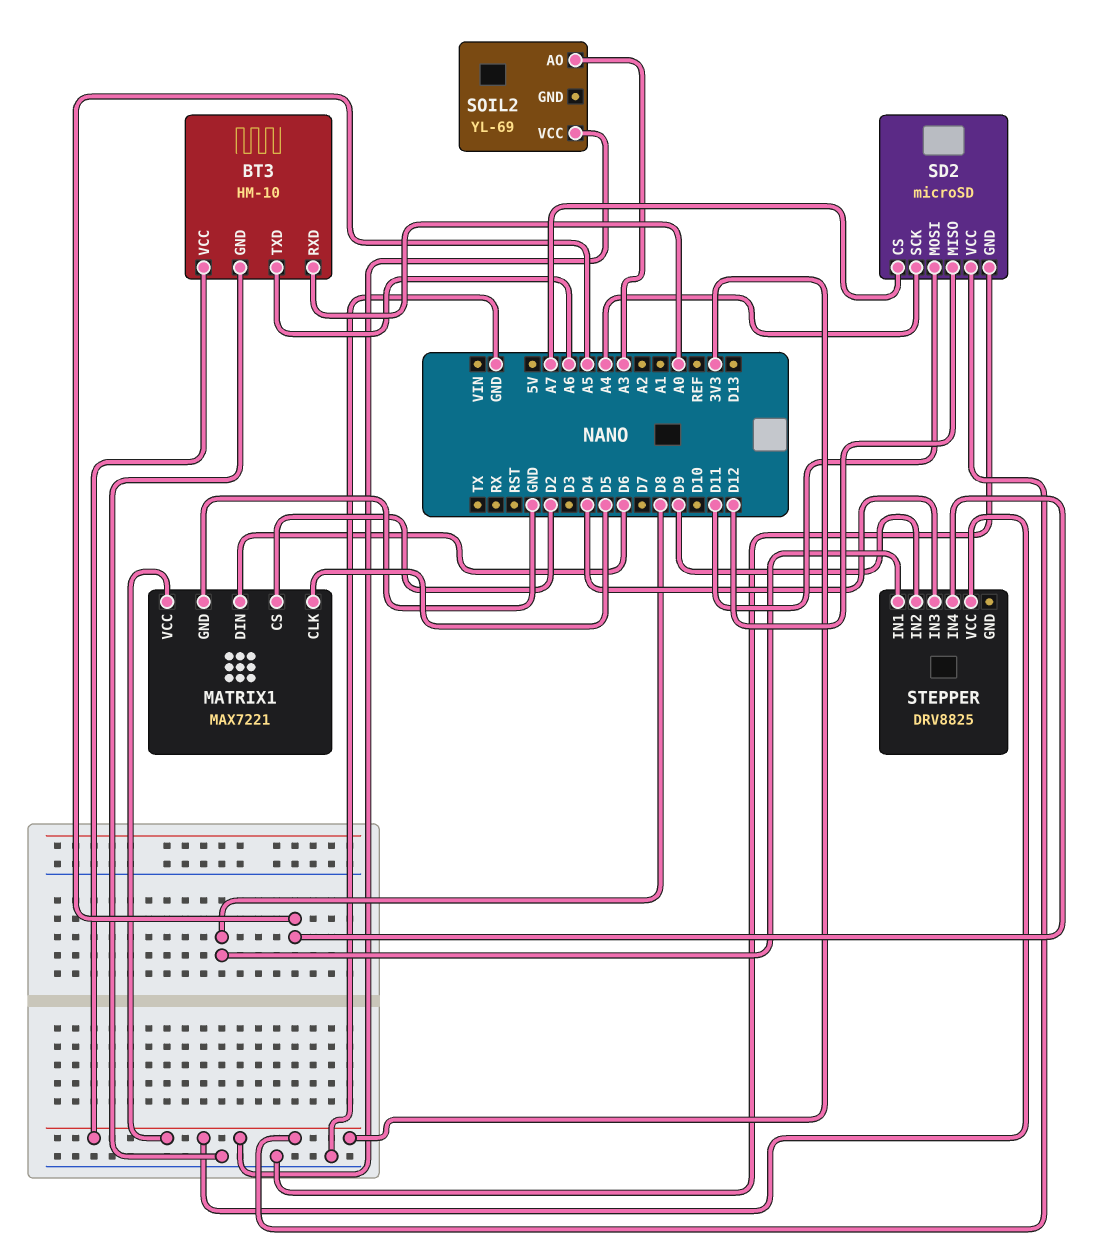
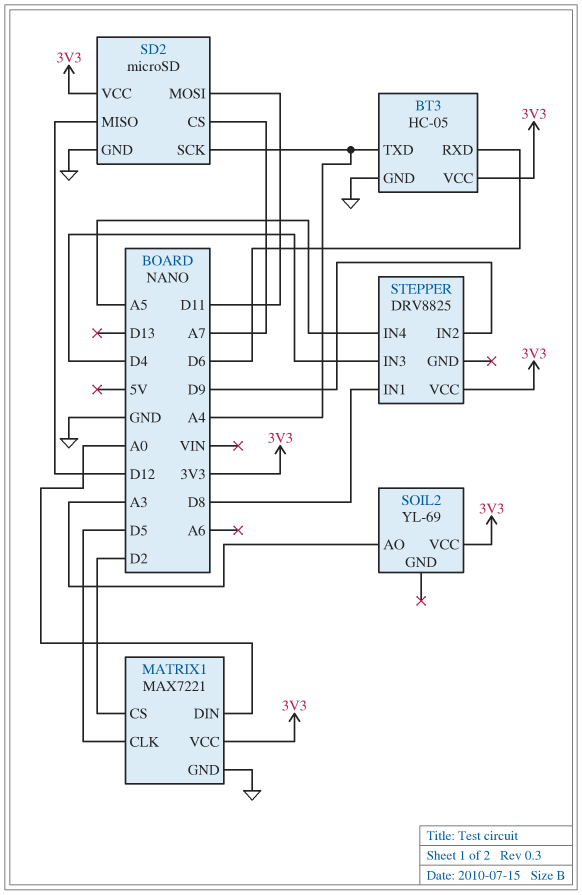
BT3: HM-10 -> HC-05
BT3 pin RXD: A0 -> D6
BT3 pin TXD: A6 -> A4
MATRIX1 pin DIN: D6 -> A0

